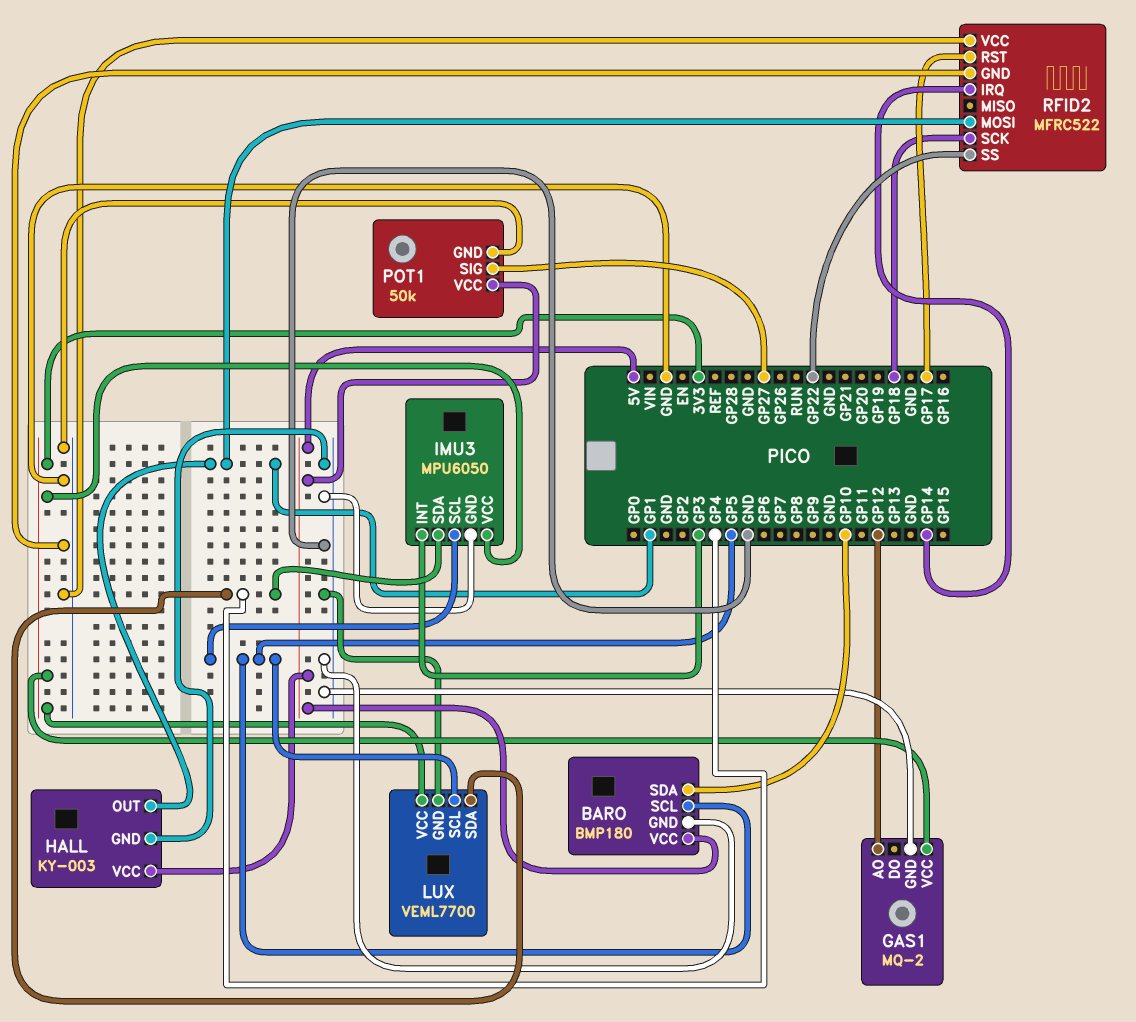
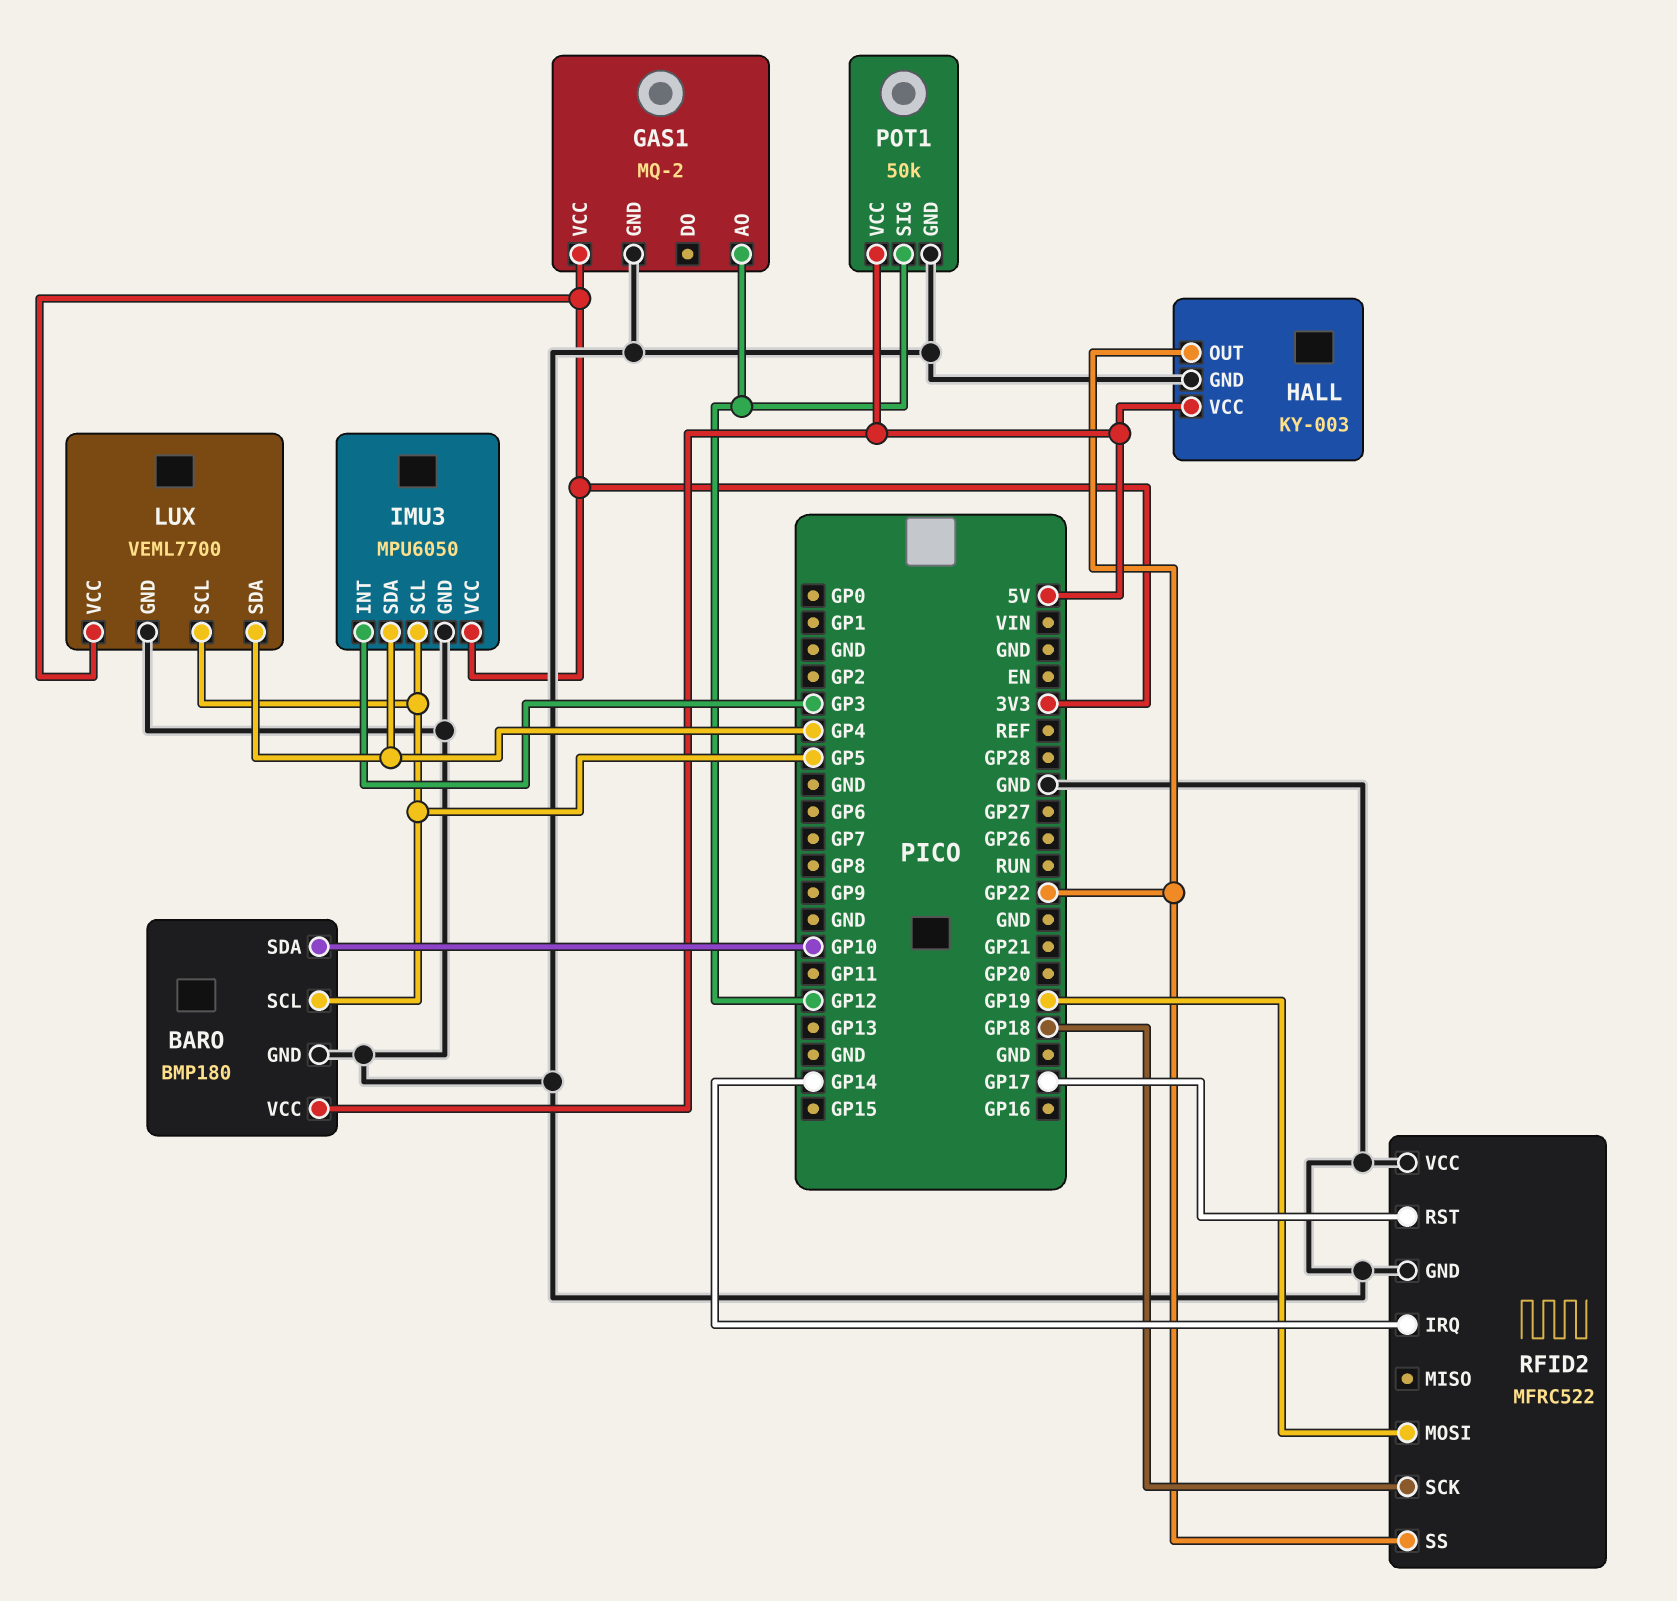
HALL pin OUT: GP1 -> GP22
POT1 pin SIG: GP27 -> GP12
RFID2 pin MOSI: GP1 -> GP19

